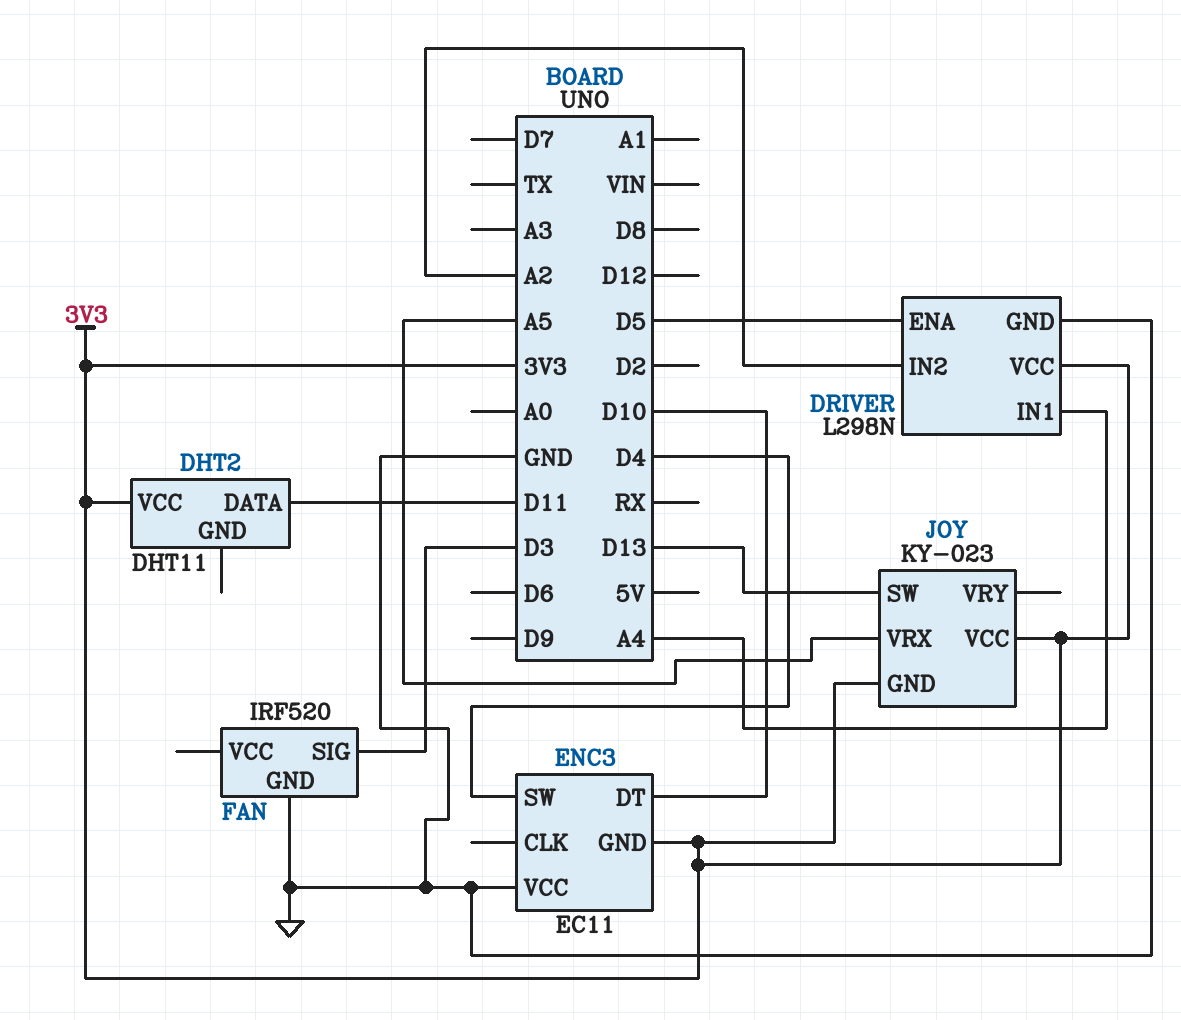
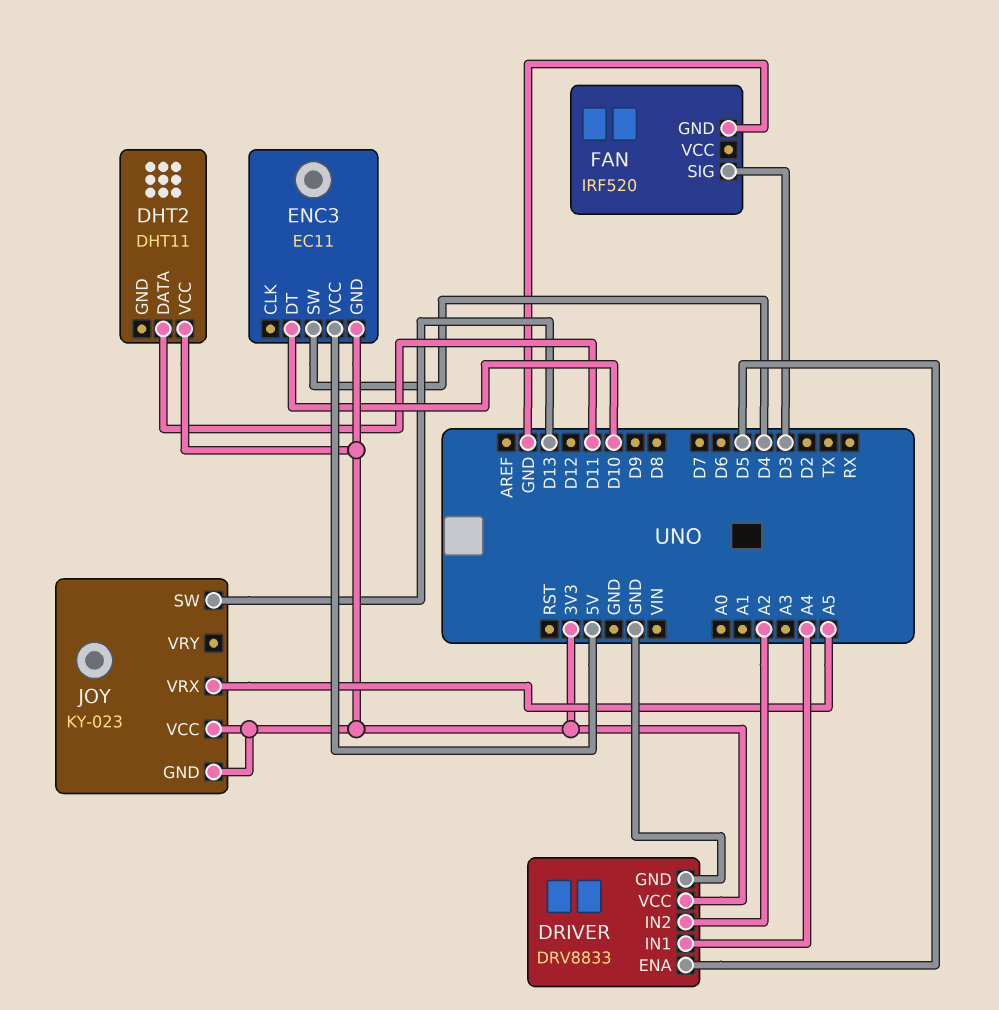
DRIVER: L298N -> DRV8833
ENC3 pin VCC: GND -> 5V

